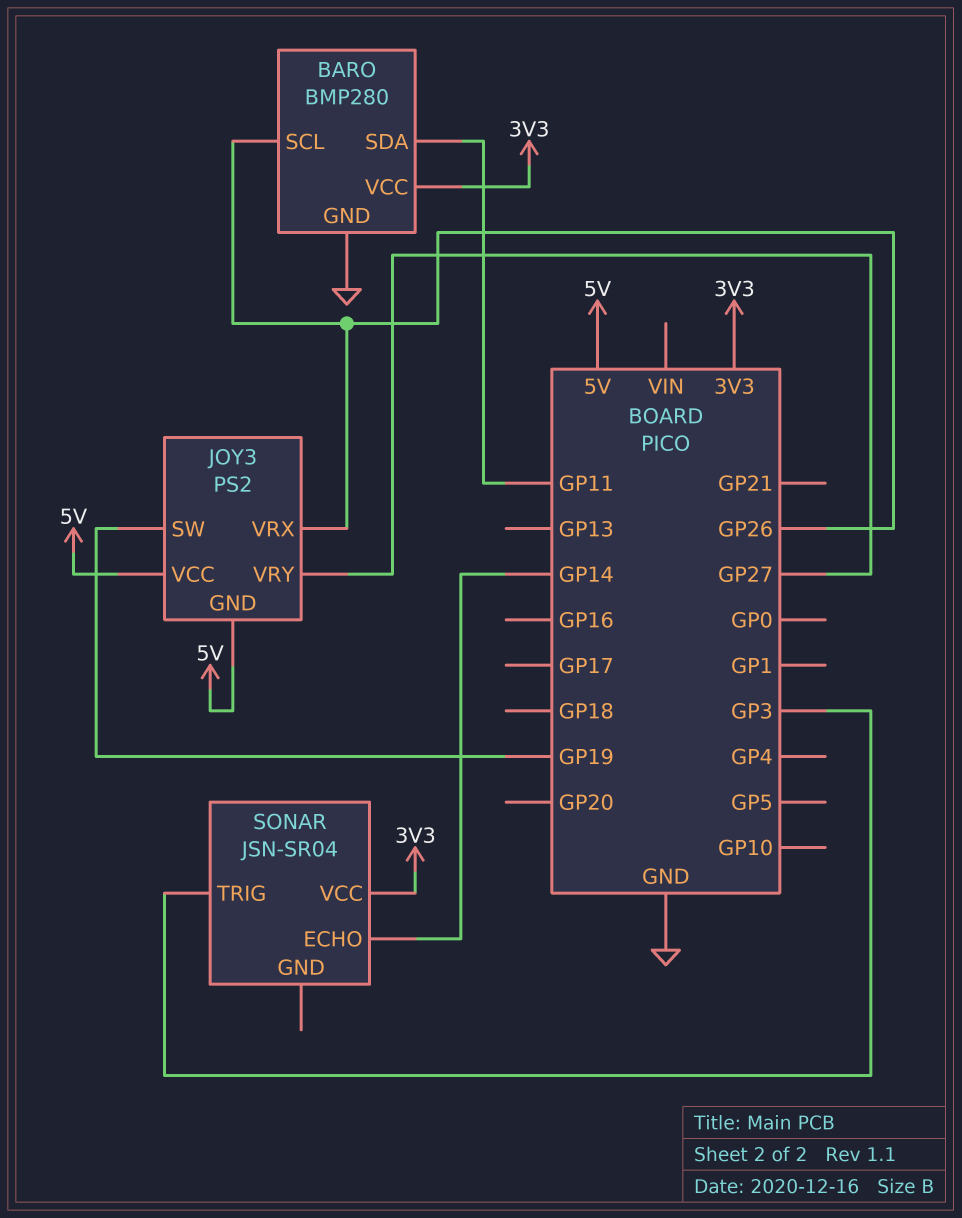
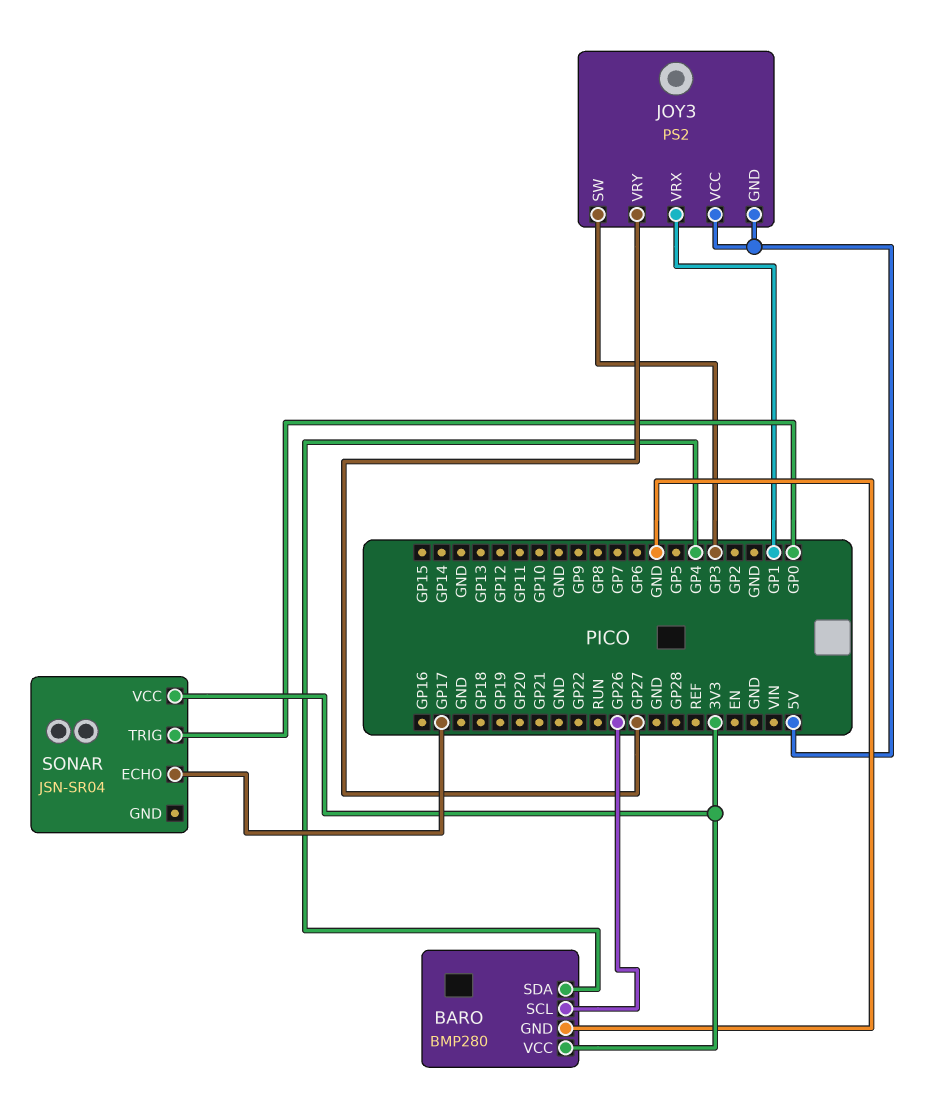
BARO pin SDA: GP11 -> GP4
JOY3 pin SW: GP19 -> GP3
JOY3 pin VRX: GP26 -> GP1
SONAR pin ECHO: GP14 -> GP17
SONAR pin TRIG: GP3 -> GP0

